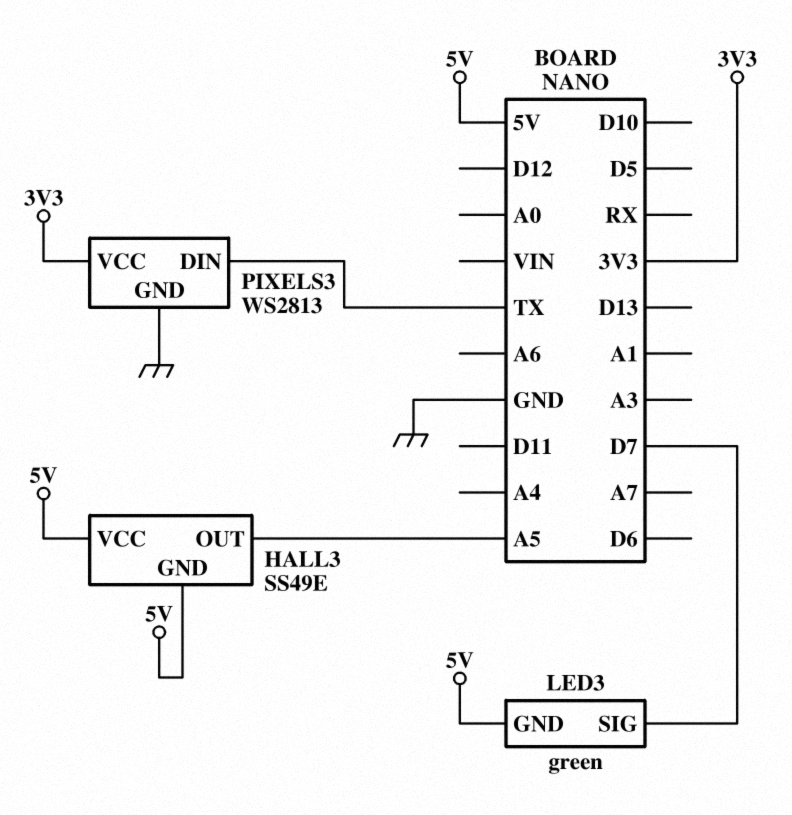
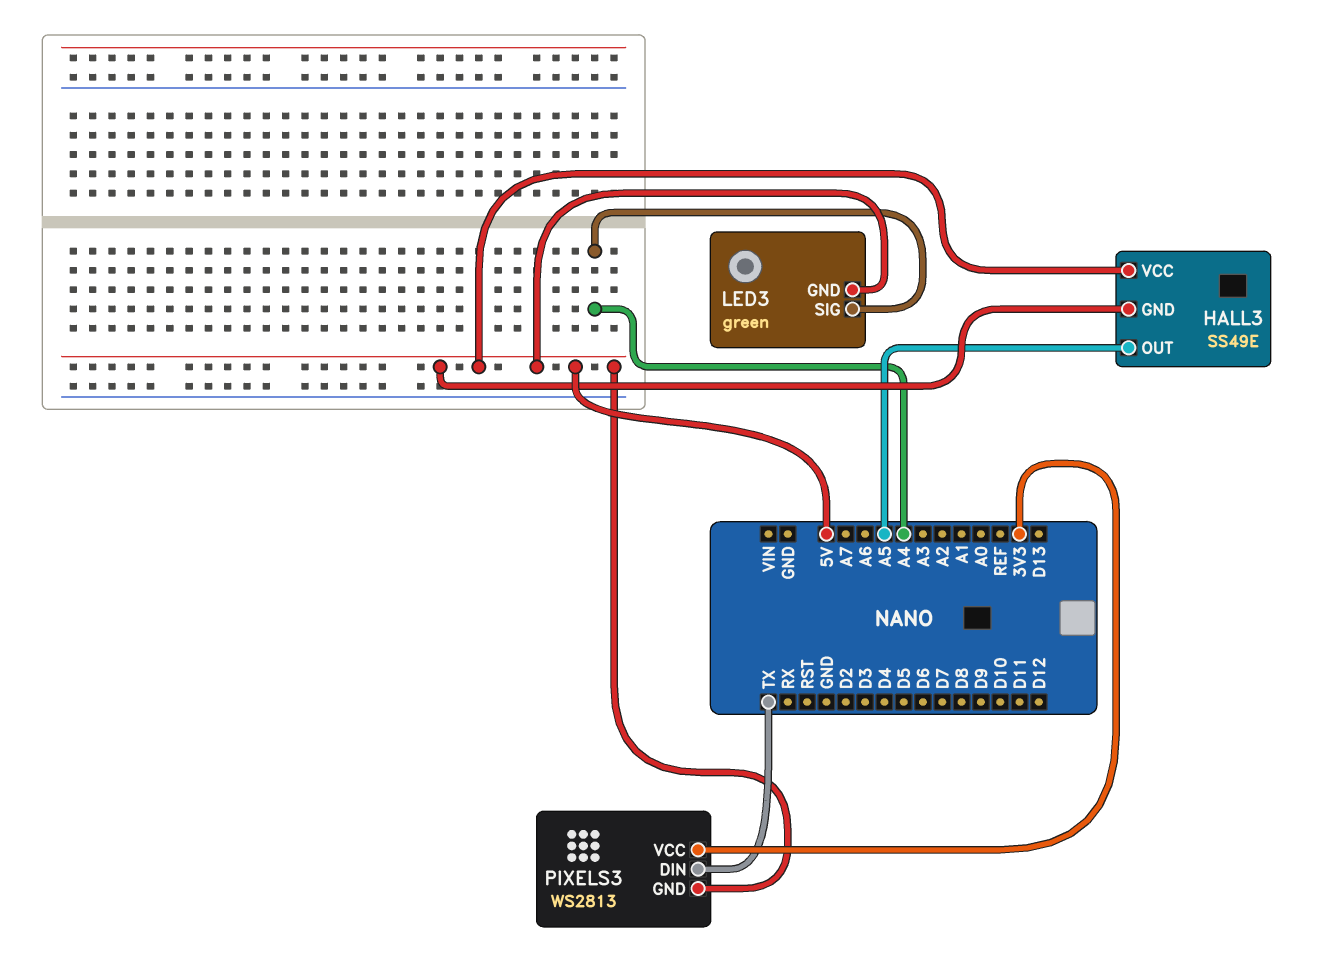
LED3 pin SIG: D7 -> A4
PIXELS3 pin GND: GND -> 5V

